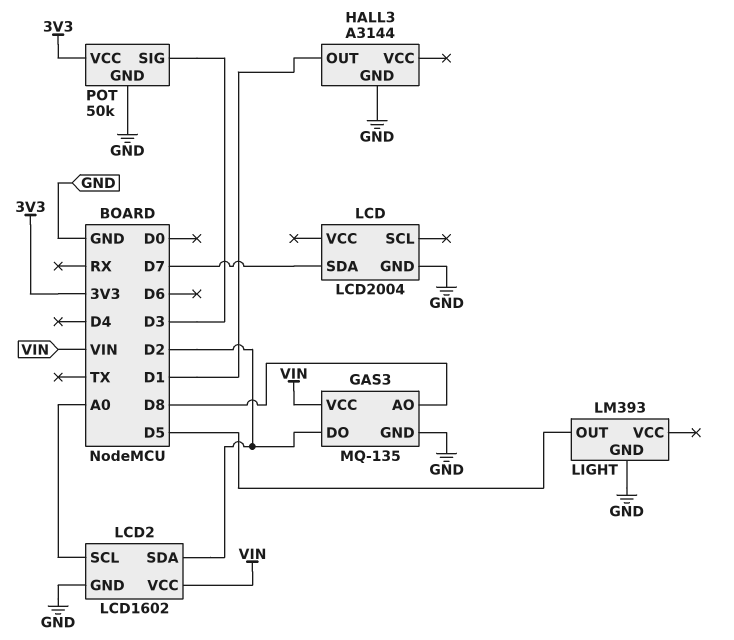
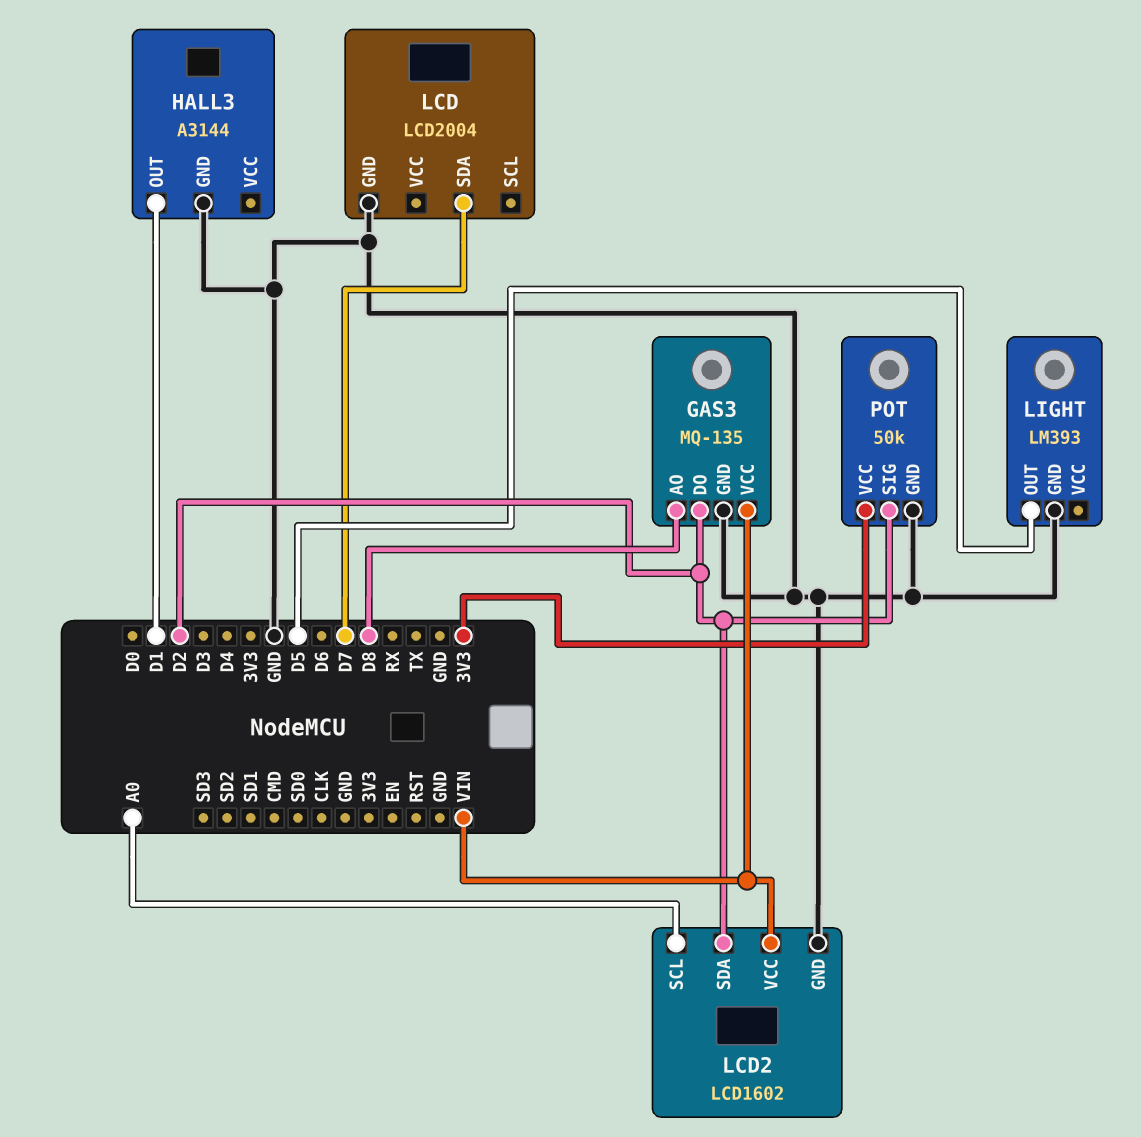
POT pin SIG: D3 -> D2

